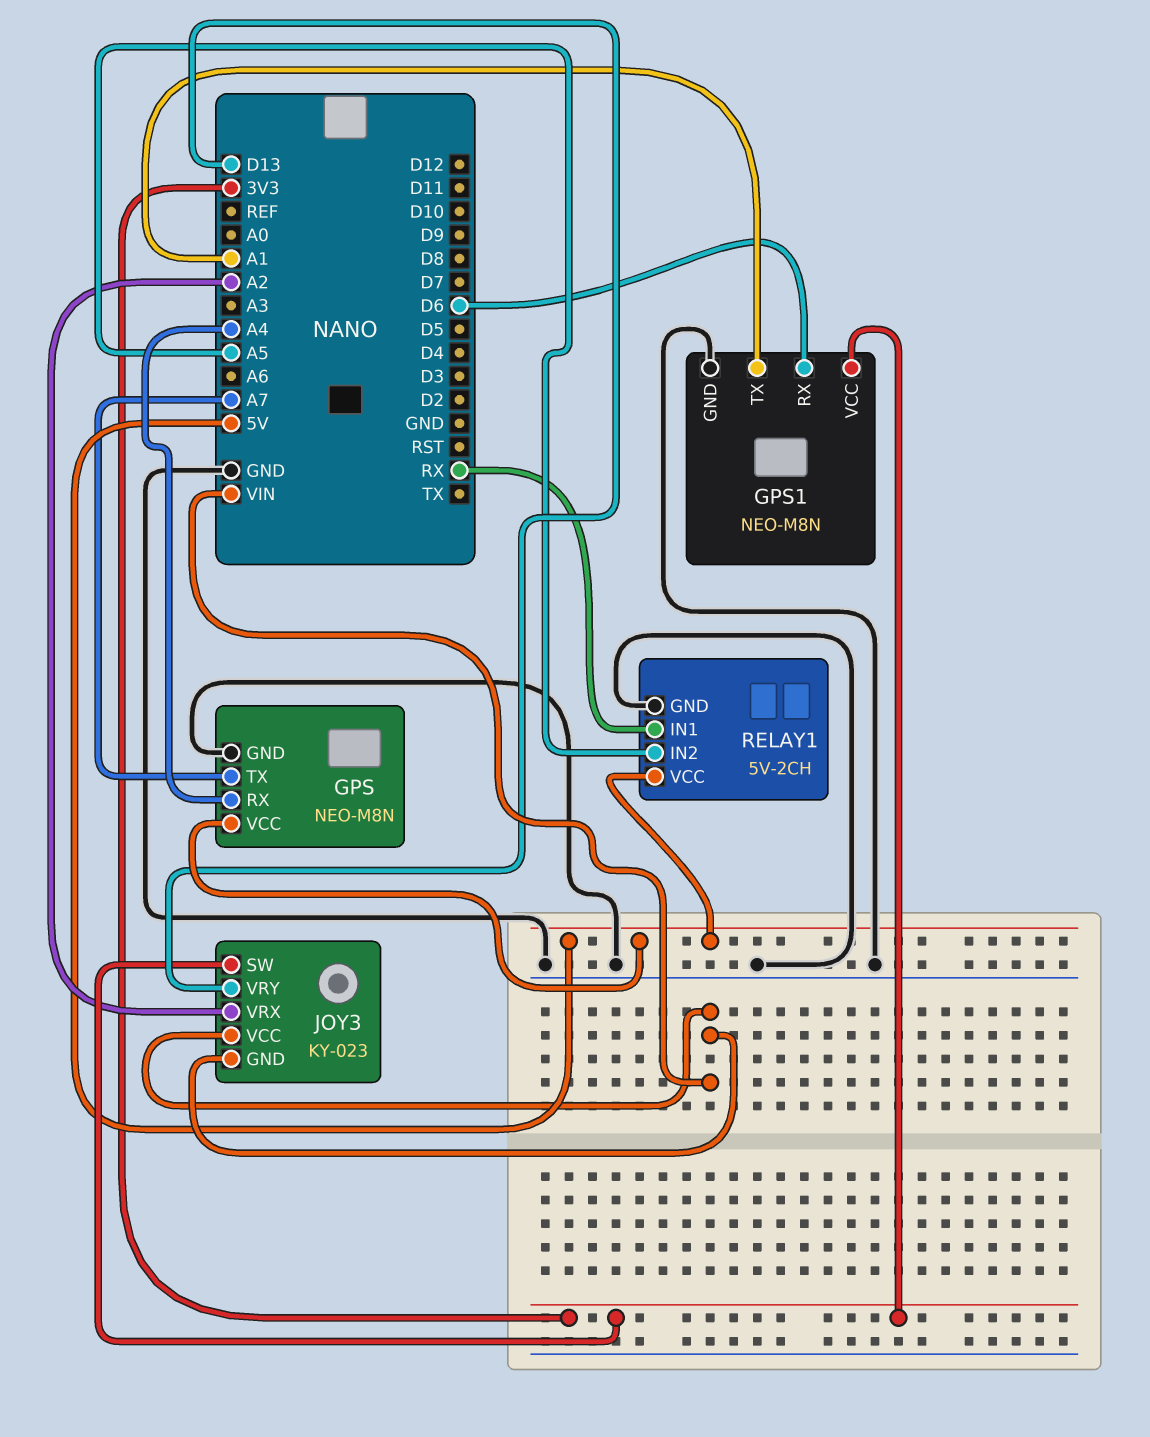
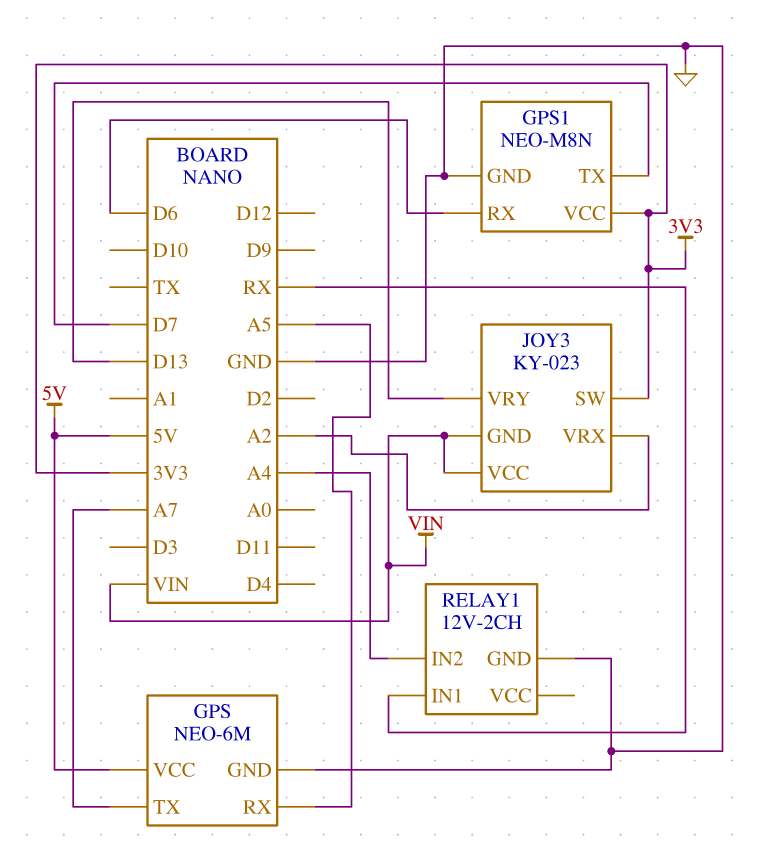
GPS: NEO-M8N -> NEO-6M
GPS pin RX: A4 -> A5
GPS1 pin TX: A1 -> D7
RELAY1: 5V-2CH -> 12V-2CH
RELAY1 pin IN2: A5 -> A4
RELAY1 pin VCC: 5V -> none

